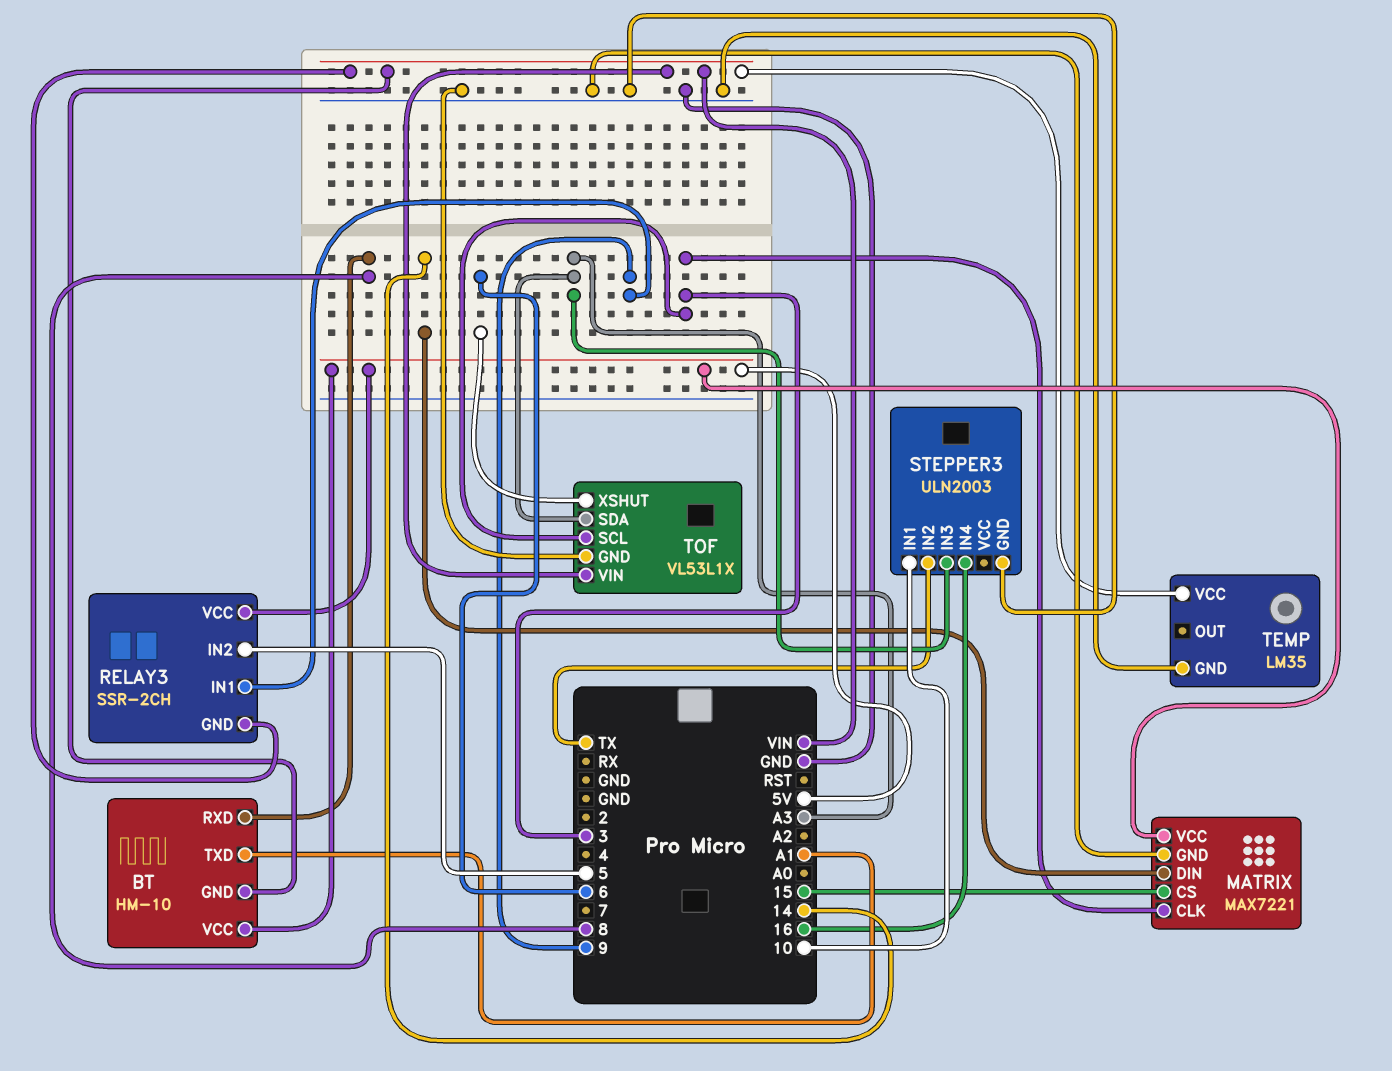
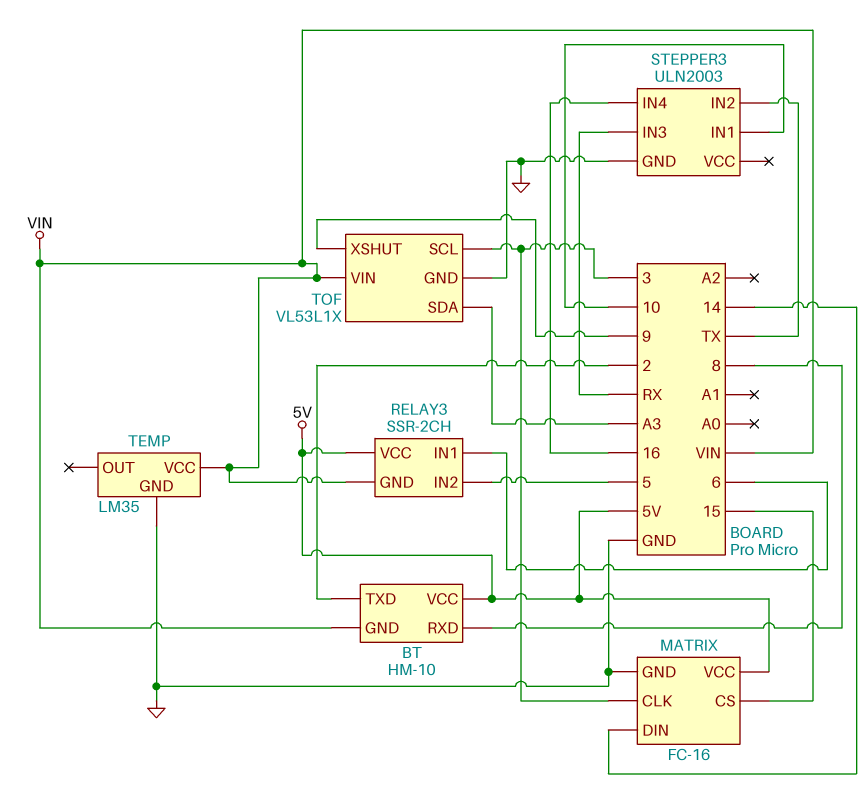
BT pin TXD: A1 -> 2
MATRIX: MAX7221 -> FC-16
RELAY3 pin IN1: 9 -> 6
STEPPER3 pin IN3: A3 -> RX
TOF pin XSHUT: 6 -> 9

